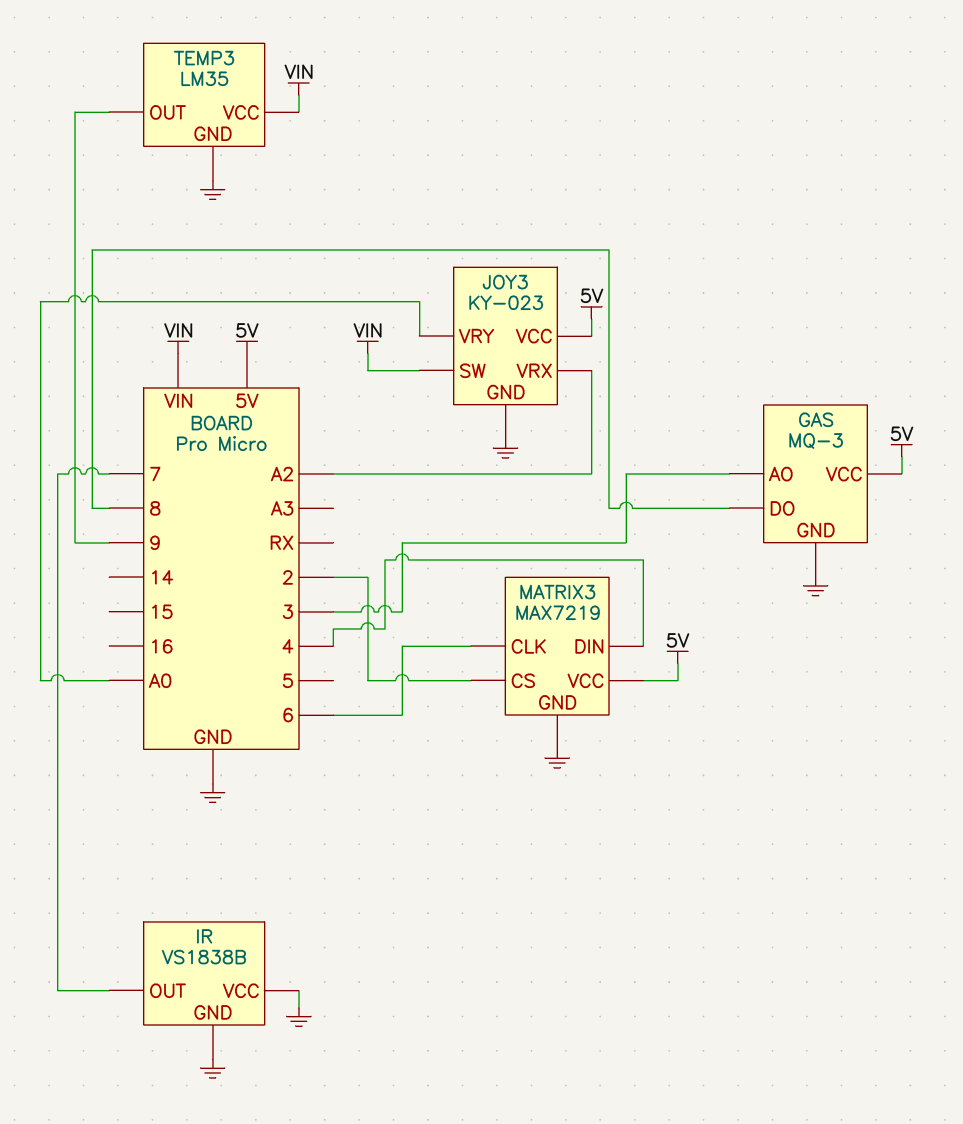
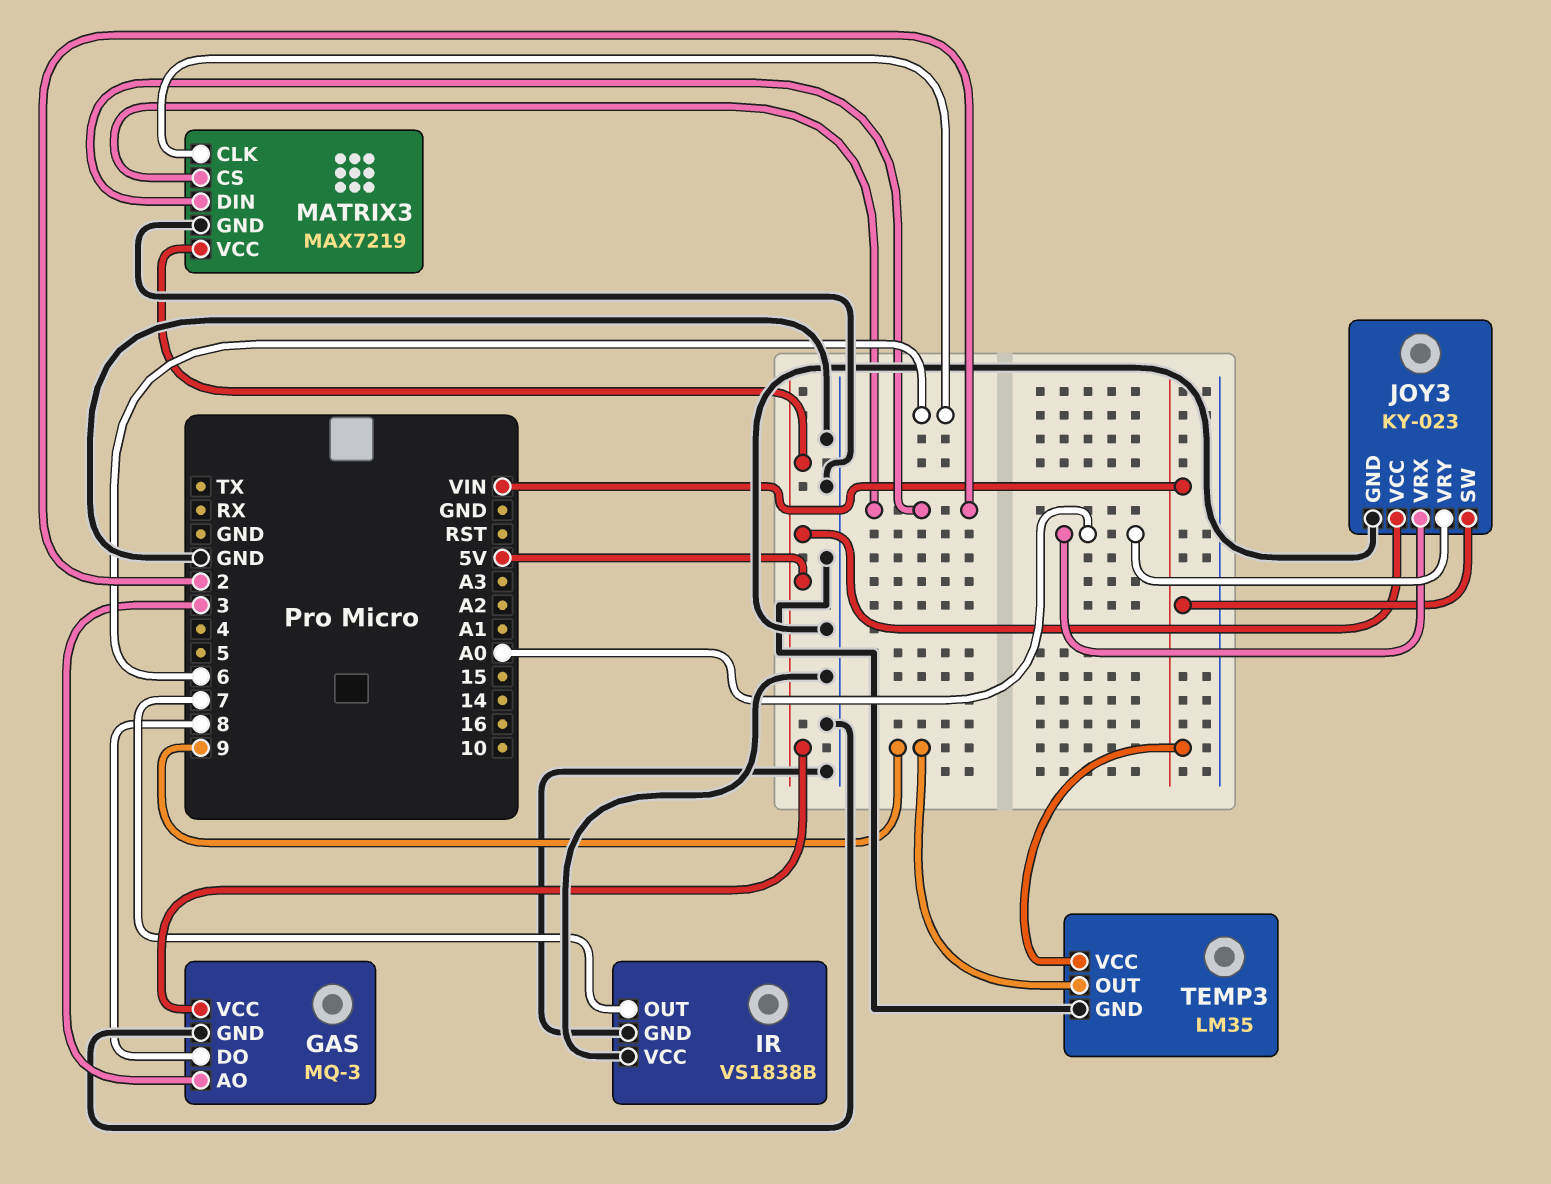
JOY3 pin VRX: A2 -> A0
MATRIX3 pin DIN: 4 -> 2

